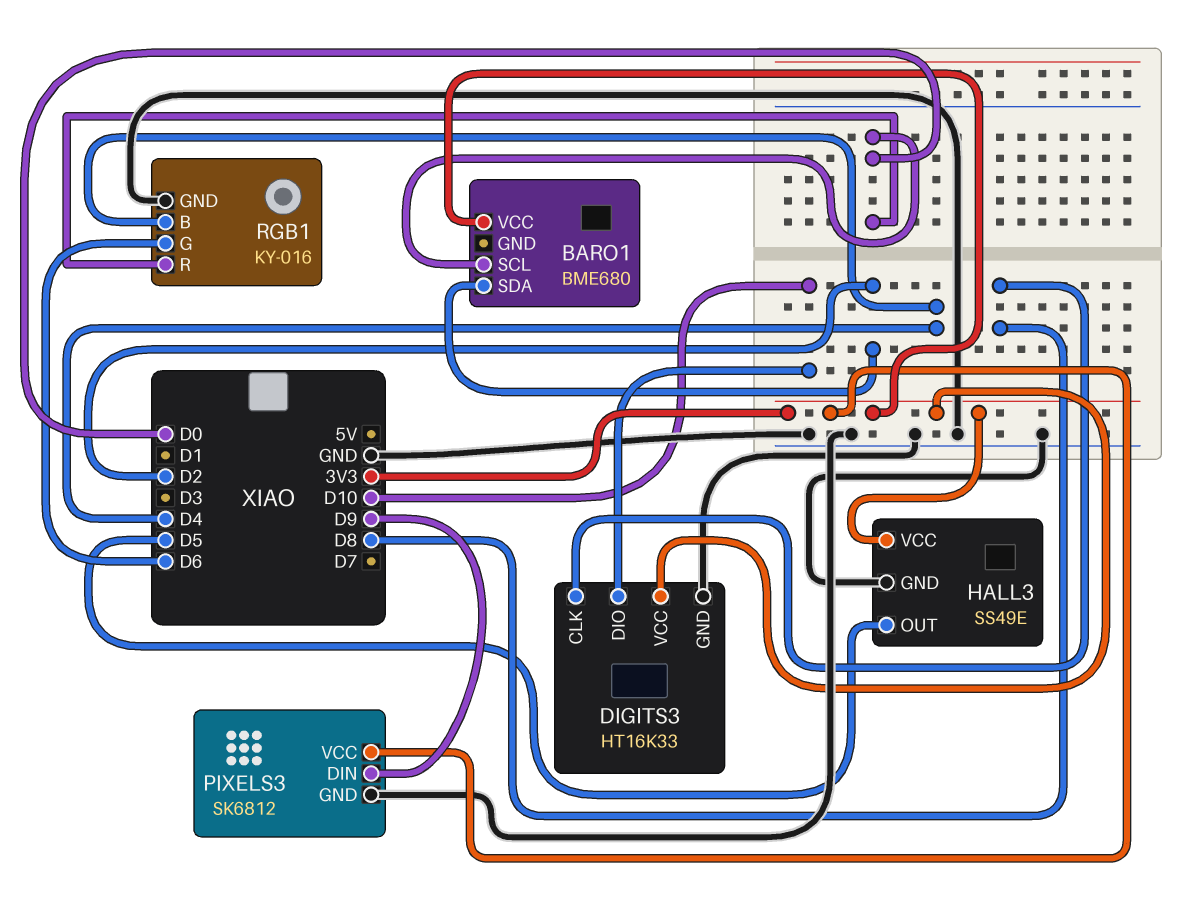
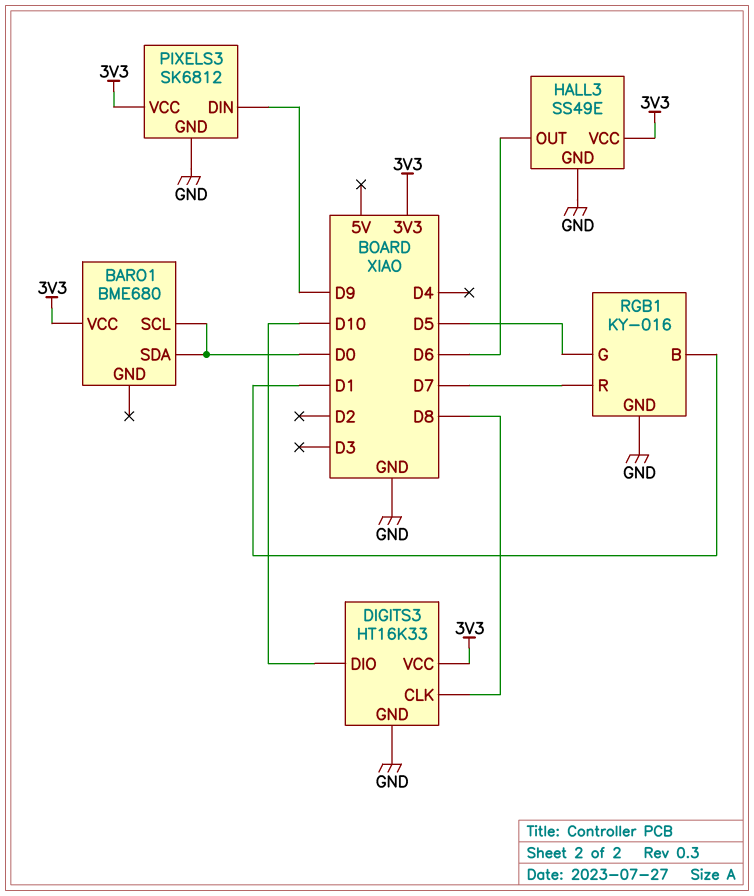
BARO1 pin SDA: D2 -> D0
HALL3 pin OUT: D5 -> D6
RGB1 pin B: D4 -> D1
RGB1 pin G: D6 -> D5
RGB1 pin R: D0 -> D7

